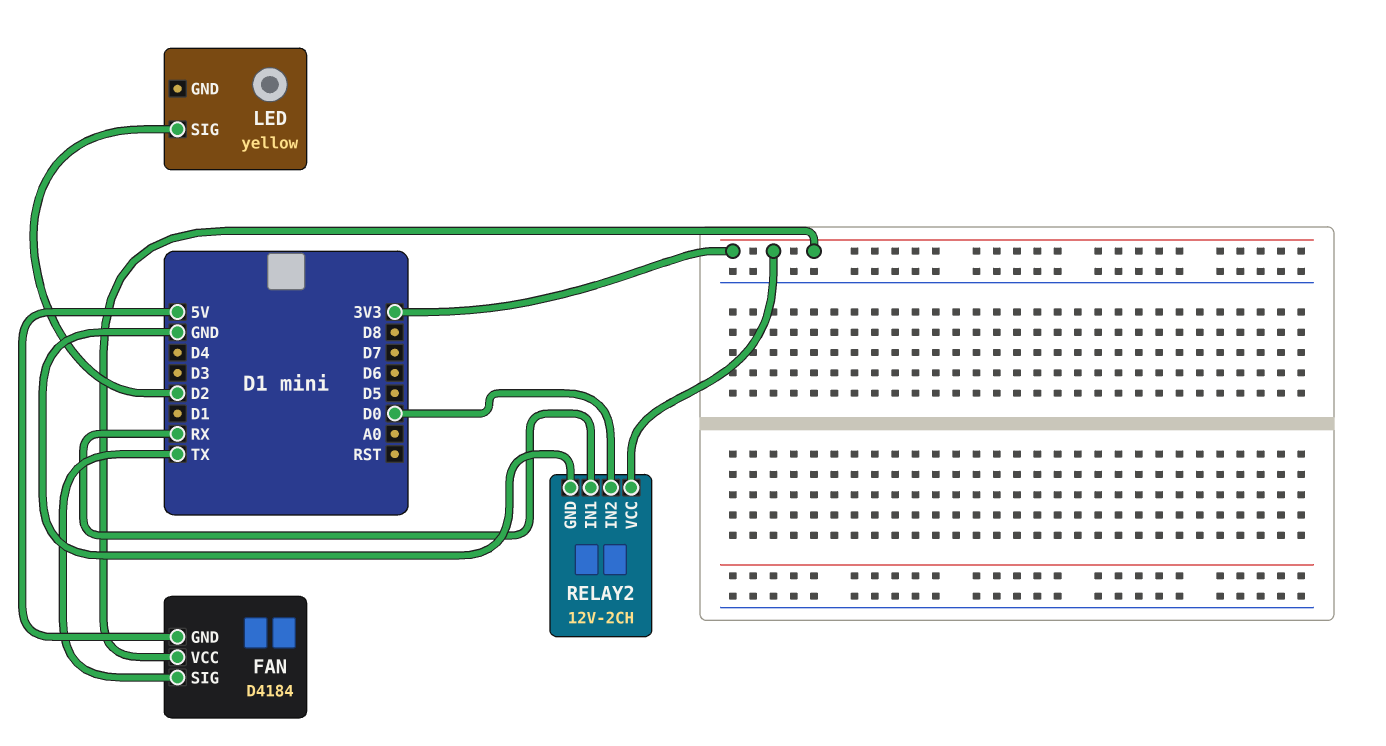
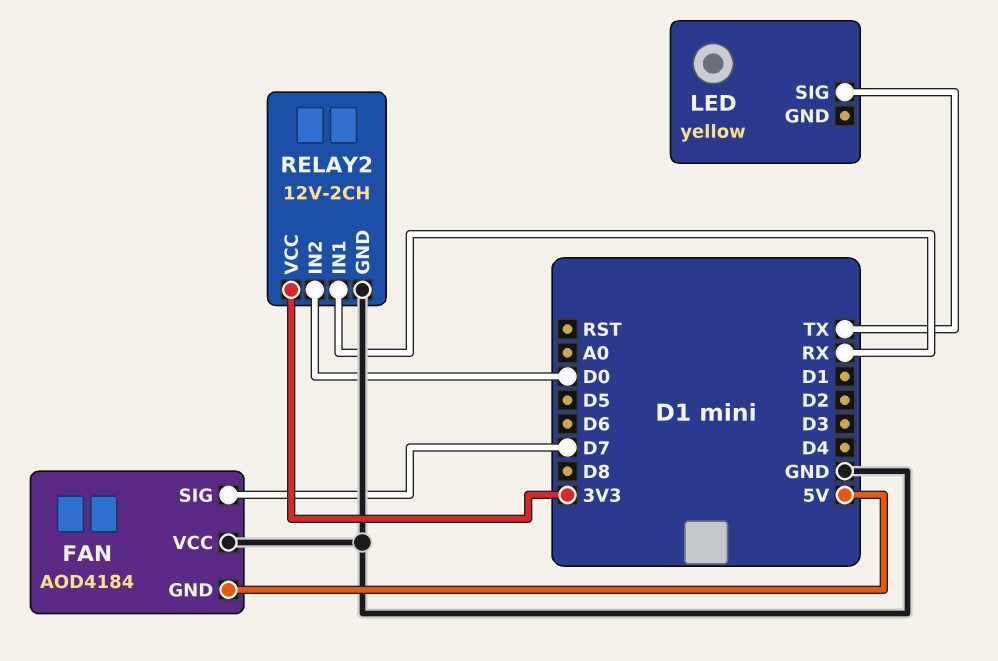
FAN: D4184 -> AOD4184
FAN pin SIG: TX -> D7
FAN pin VCC: 3V3 -> GND
LED pin SIG: D2 -> TX

